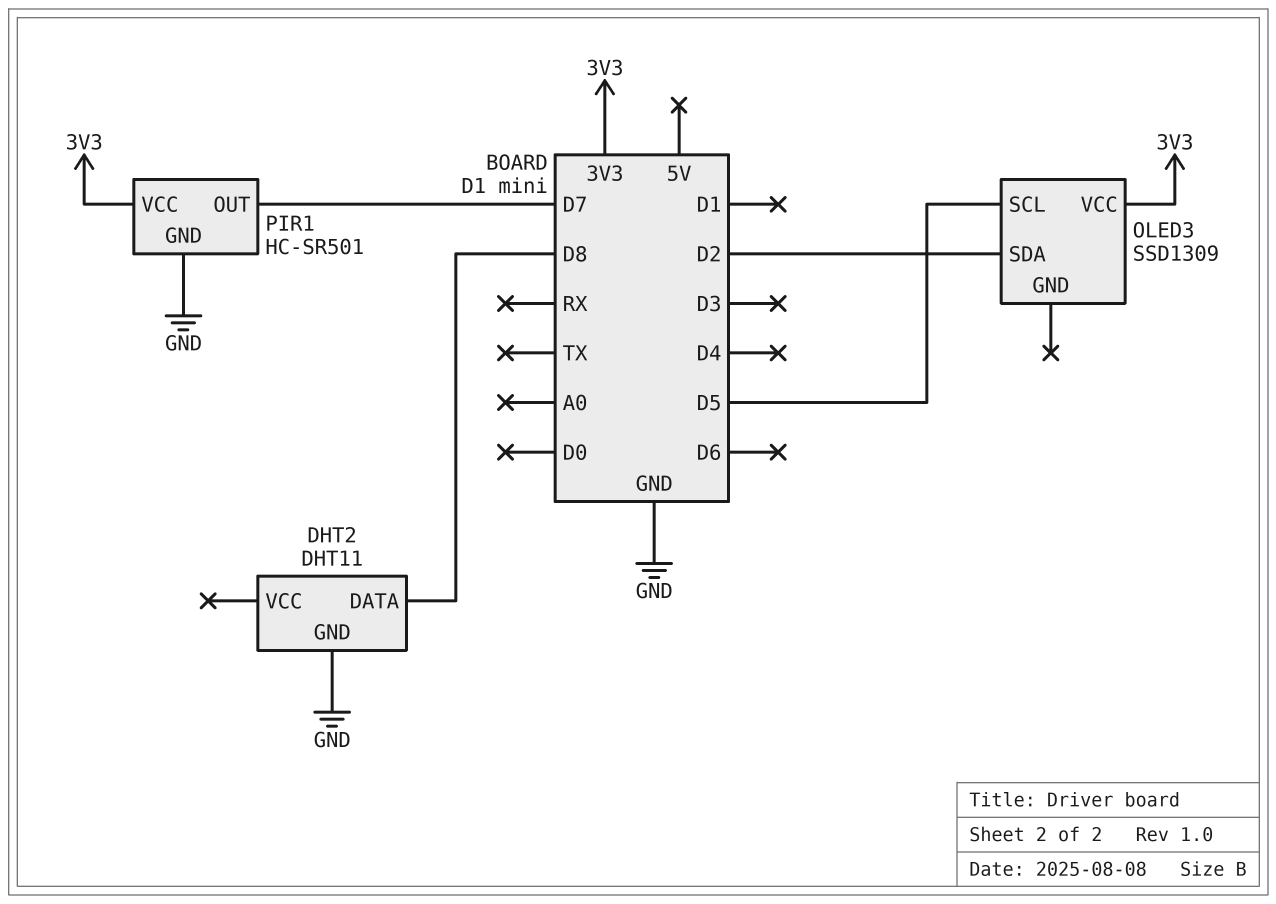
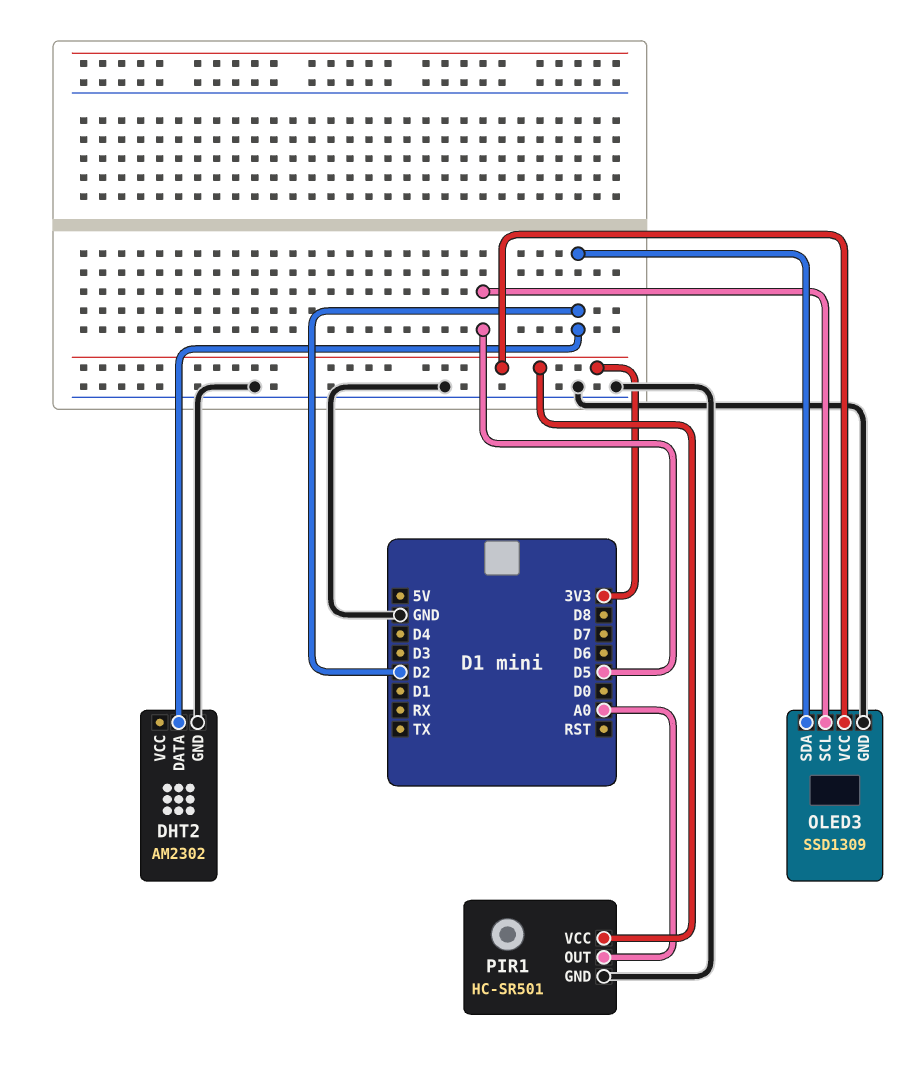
DHT2: DHT11 -> AM2302
DHT2 pin DATA: D8 -> D2
OLED3 pin GND: none -> GND
PIR1 pin OUT: D7 -> A0

